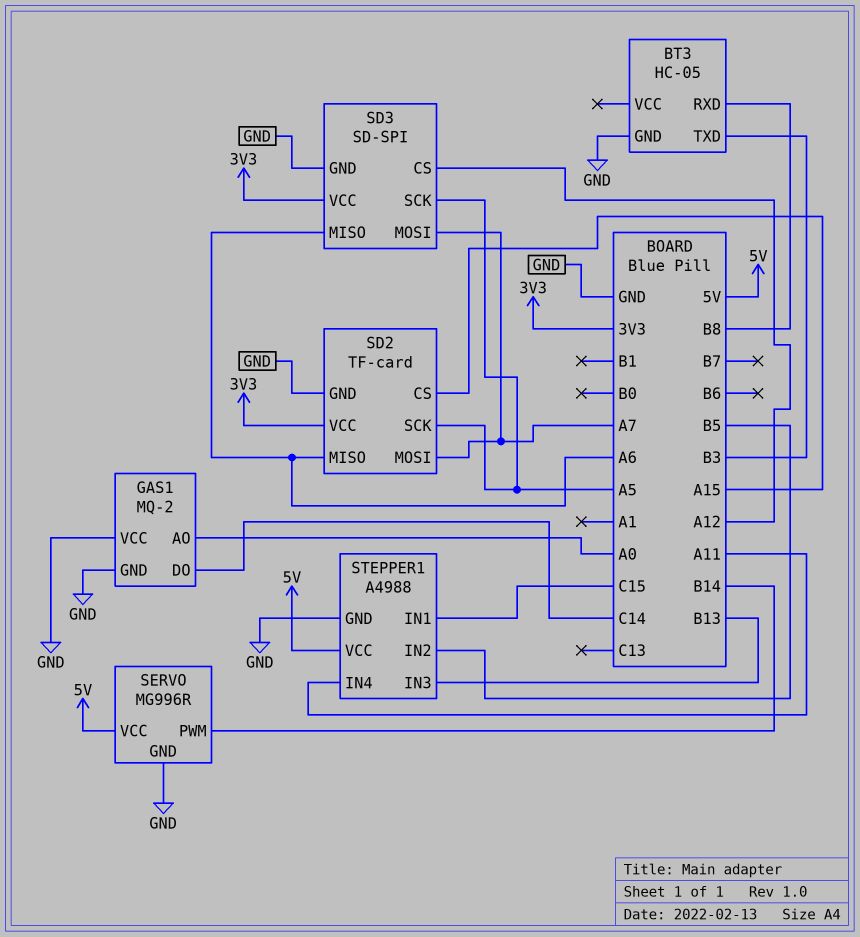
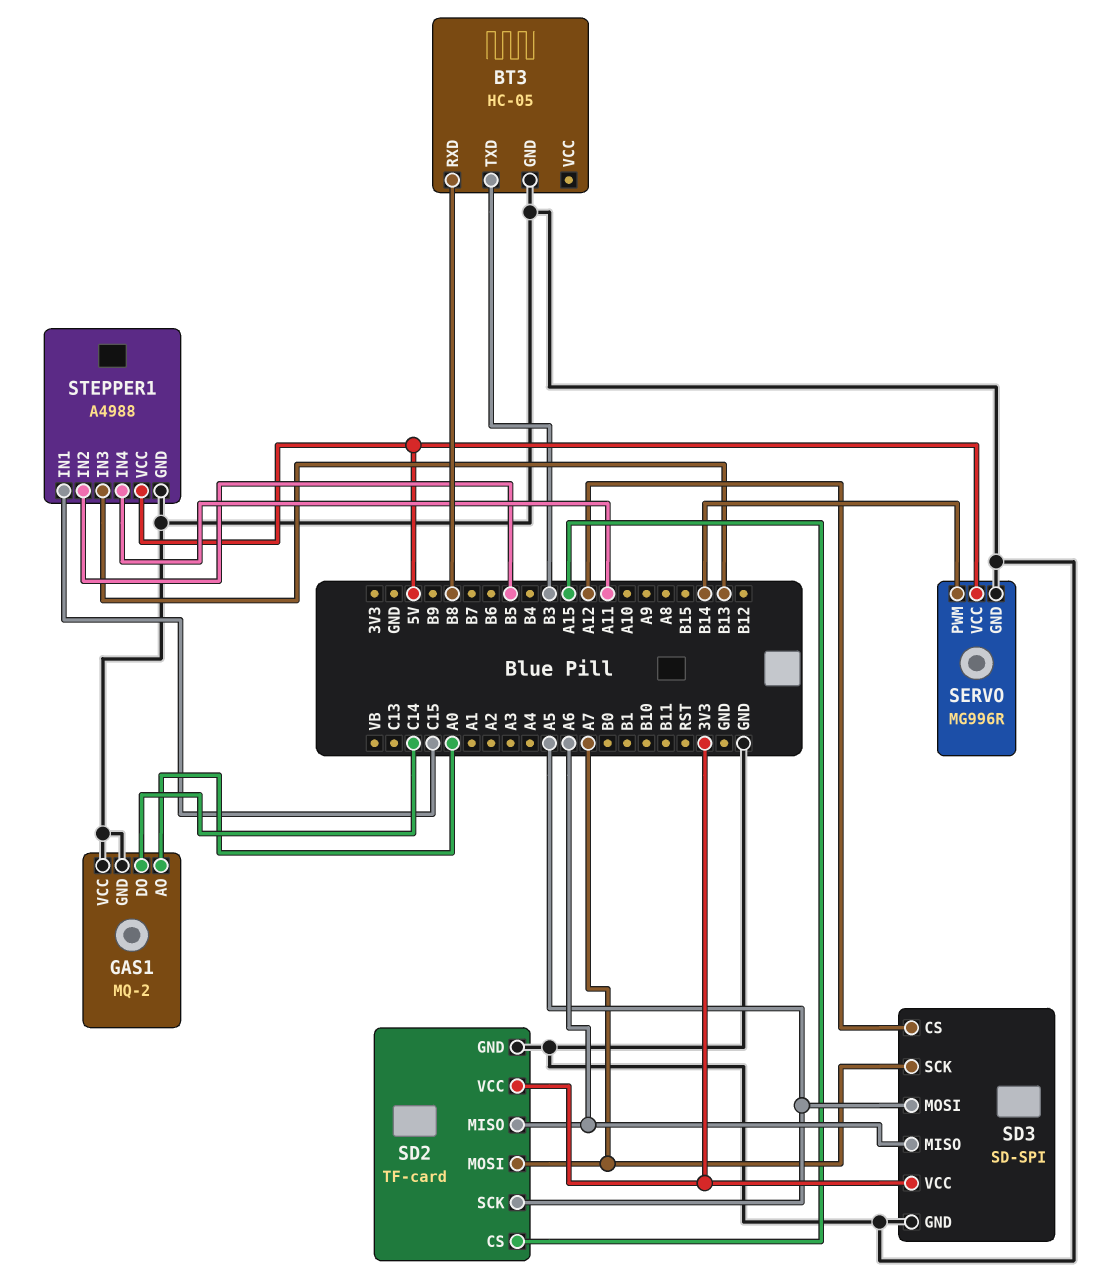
SD3 pin MOSI: A7 -> A5
SD3 pin SCK: A5 -> A7

